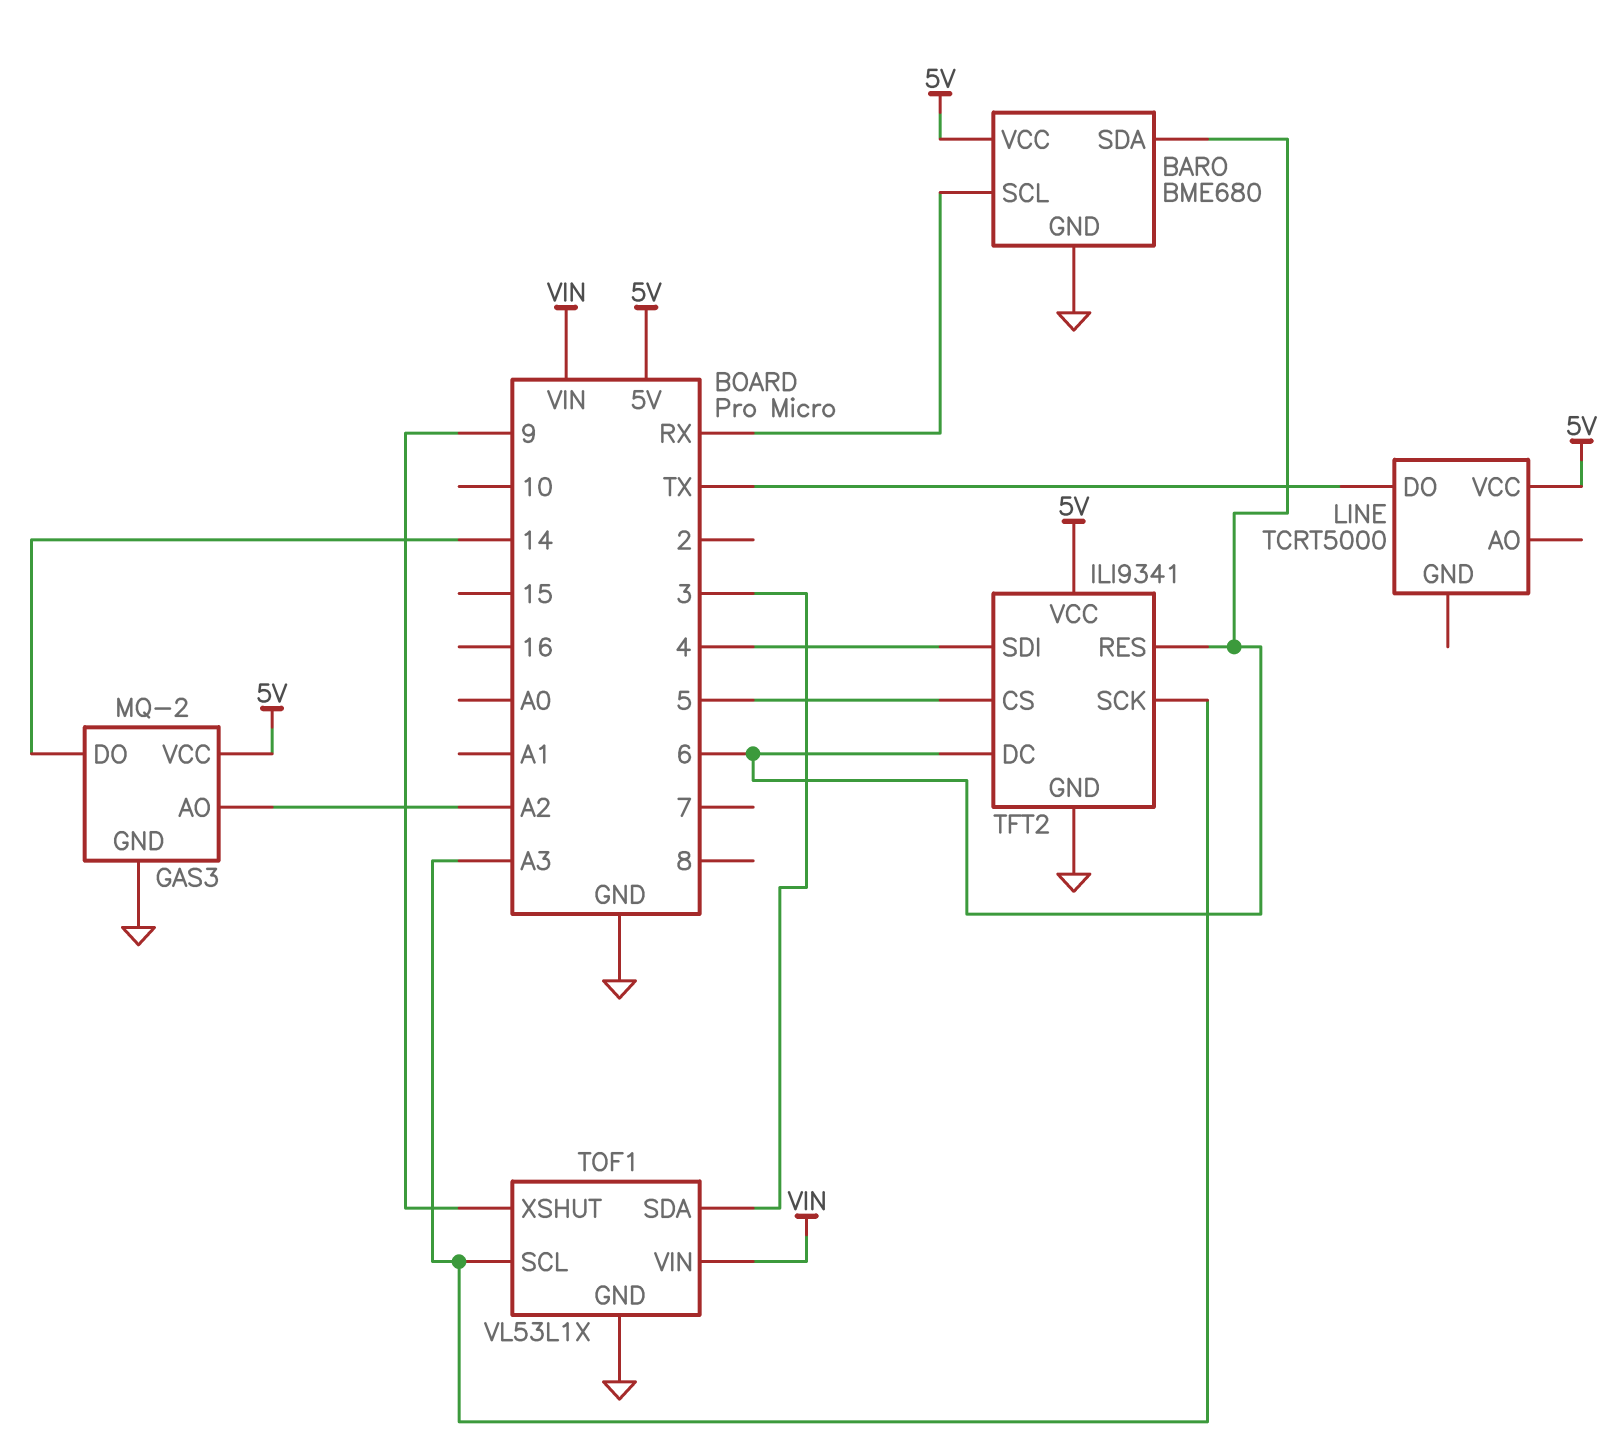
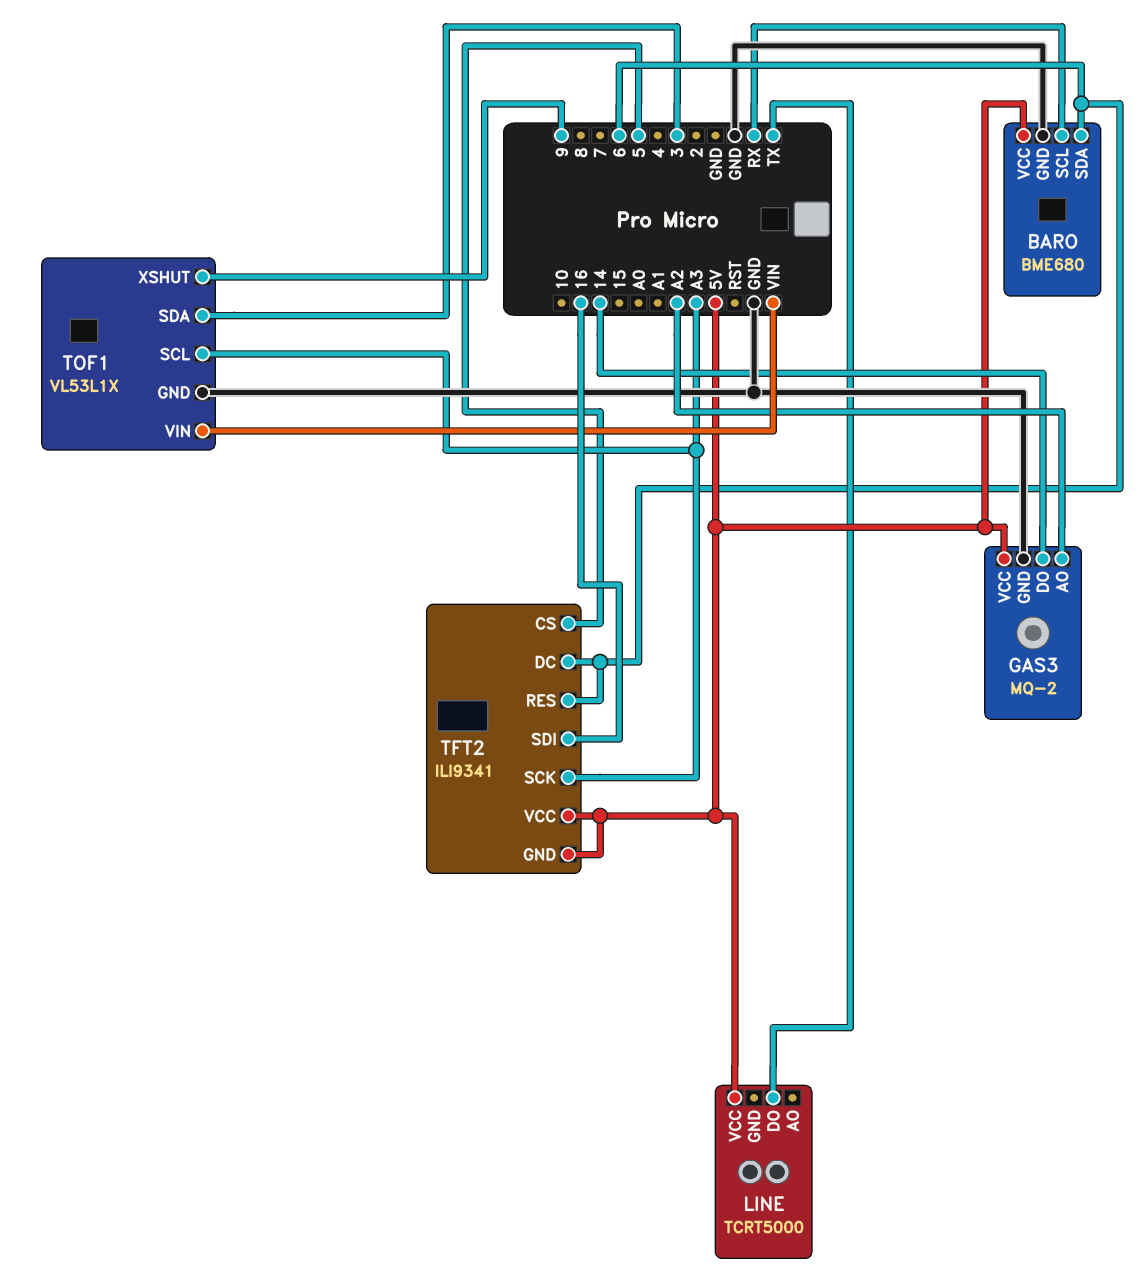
TFT2 pin GND: GND -> 5V
TFT2 pin SDI: 4 -> 16

